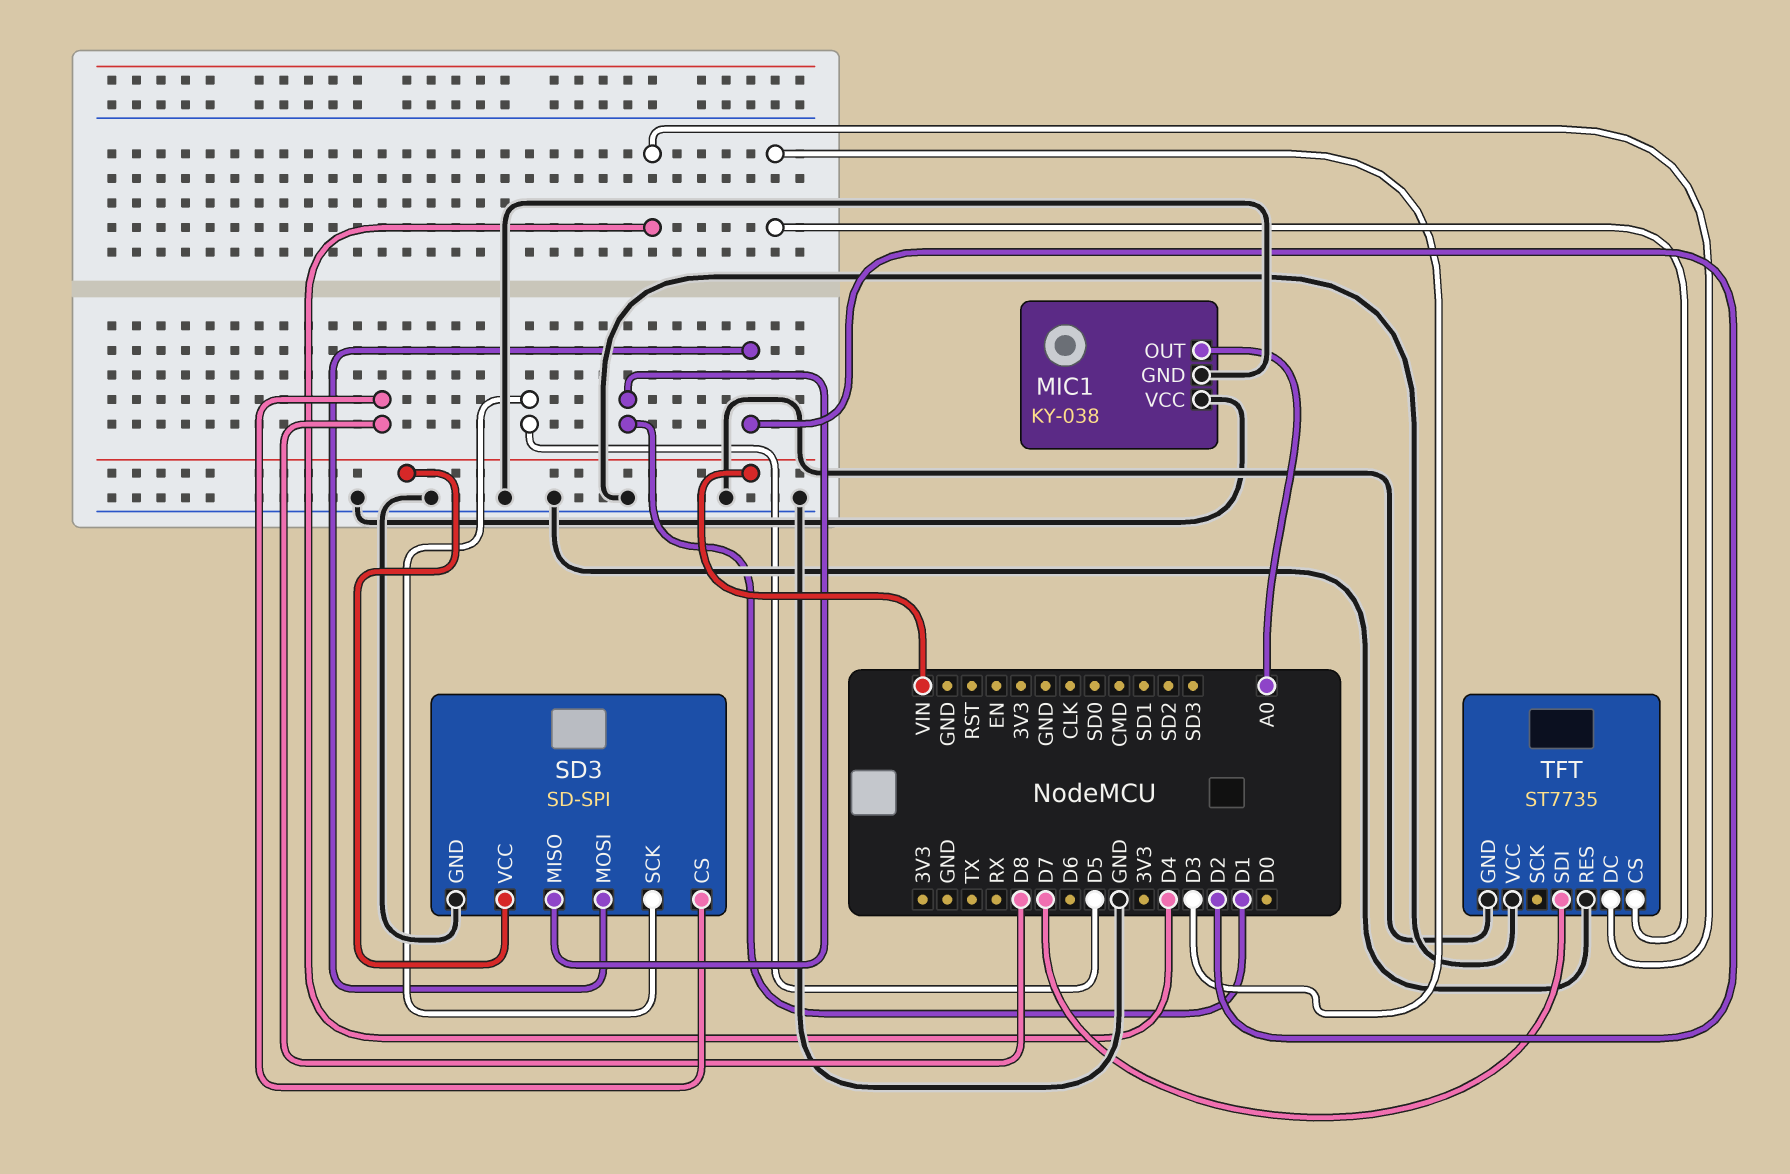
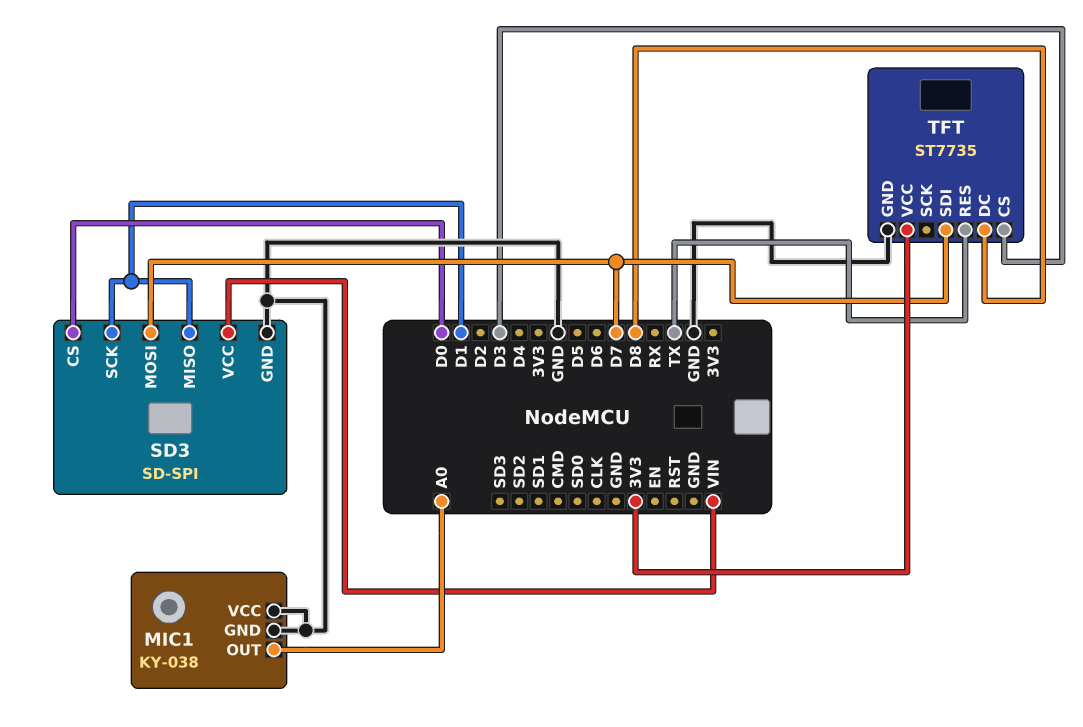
SD3 pin CS: D8 -> D0
SD3 pin MOSI: D2 -> D7
SD3 pin SCK: D5 -> D1
TFT pin DC: D4 -> D8
TFT pin RES: GND -> TX
TFT pin VCC: GND -> 3V3

